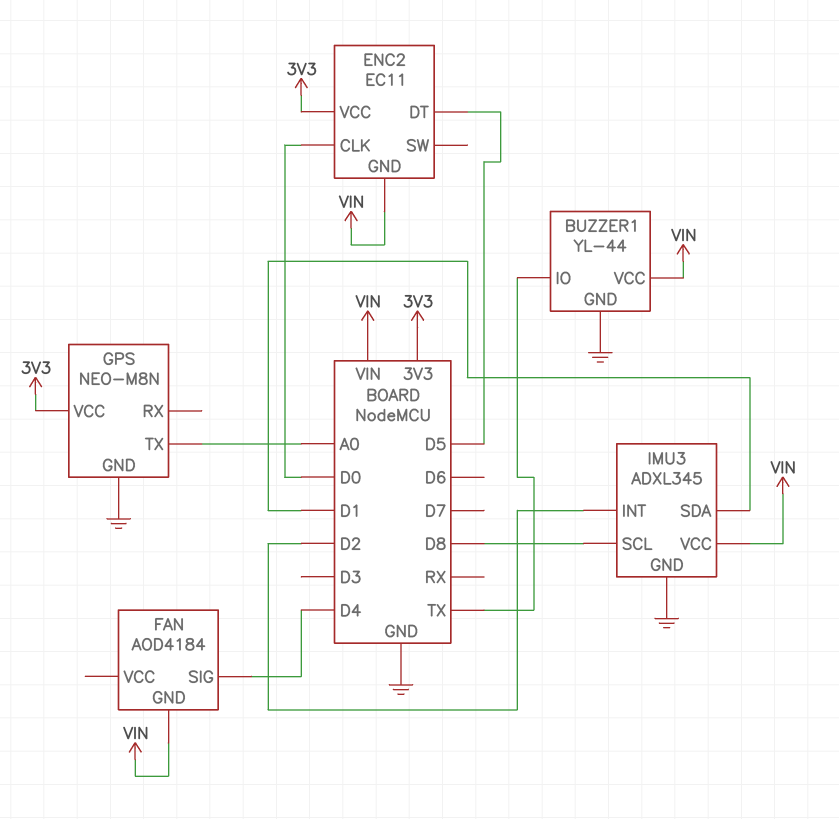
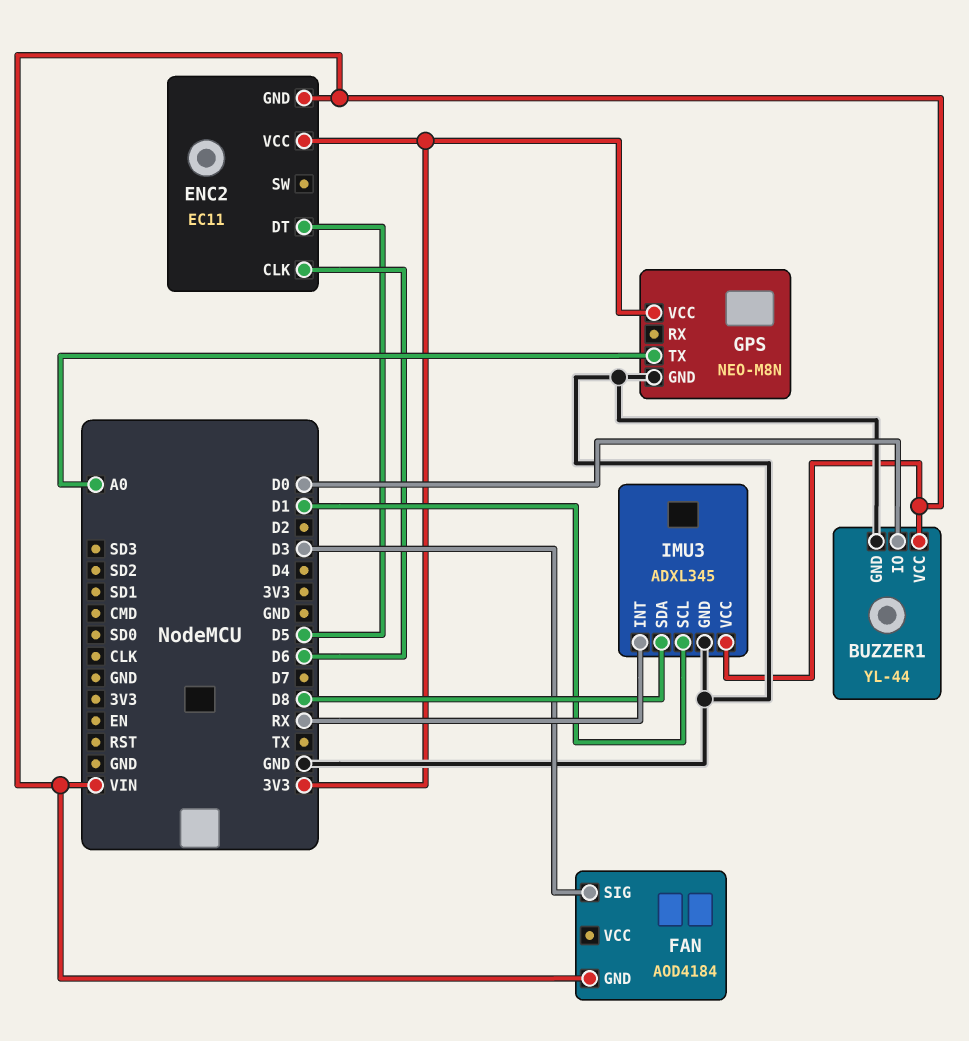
BUZZER1 pin IO: TX -> D0
ENC2 pin CLK: D0 -> D6
FAN pin SIG: D4 -> D3
IMU3 pin INT: D2 -> RX
IMU3 pin SCL: D8 -> D1
IMU3 pin SDA: D1 -> D8

